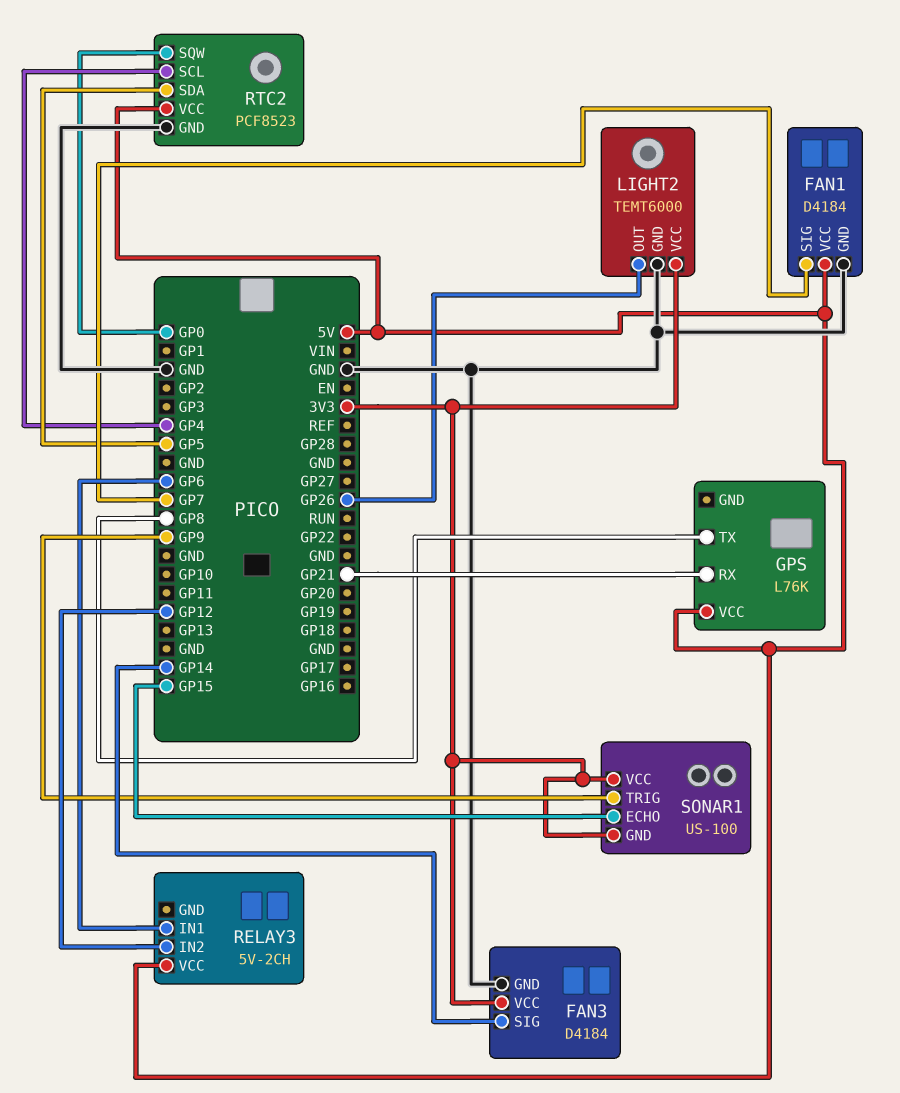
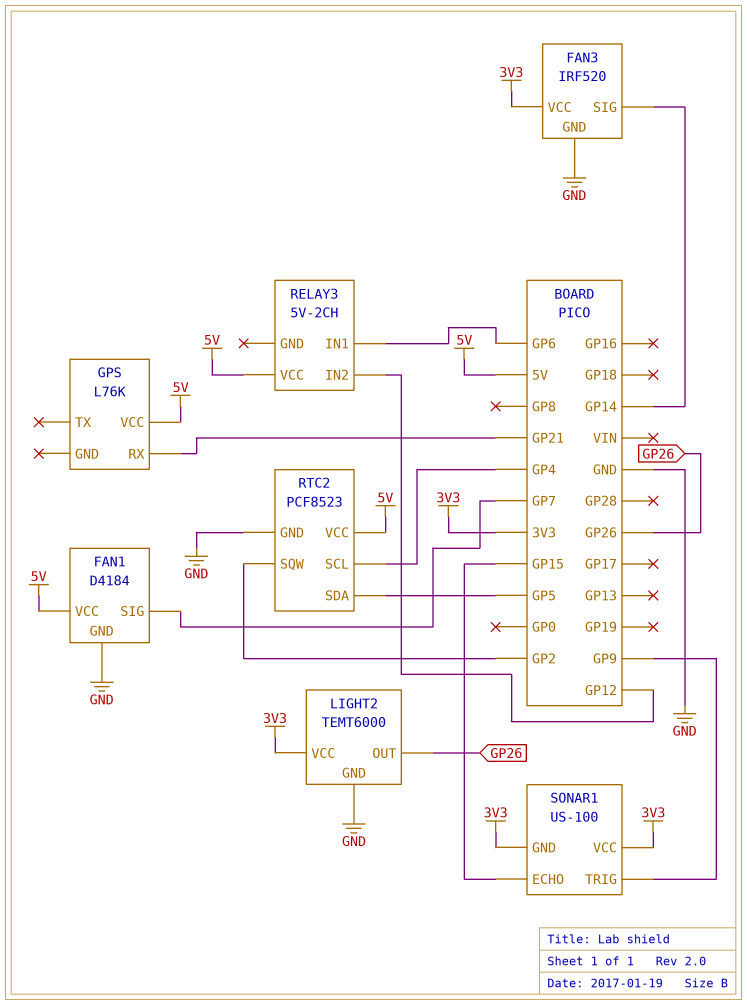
FAN3: D4184 -> IRF520
GPS pin TX: GP8 -> none
RTC2 pin SQW: GP0 -> GP2

